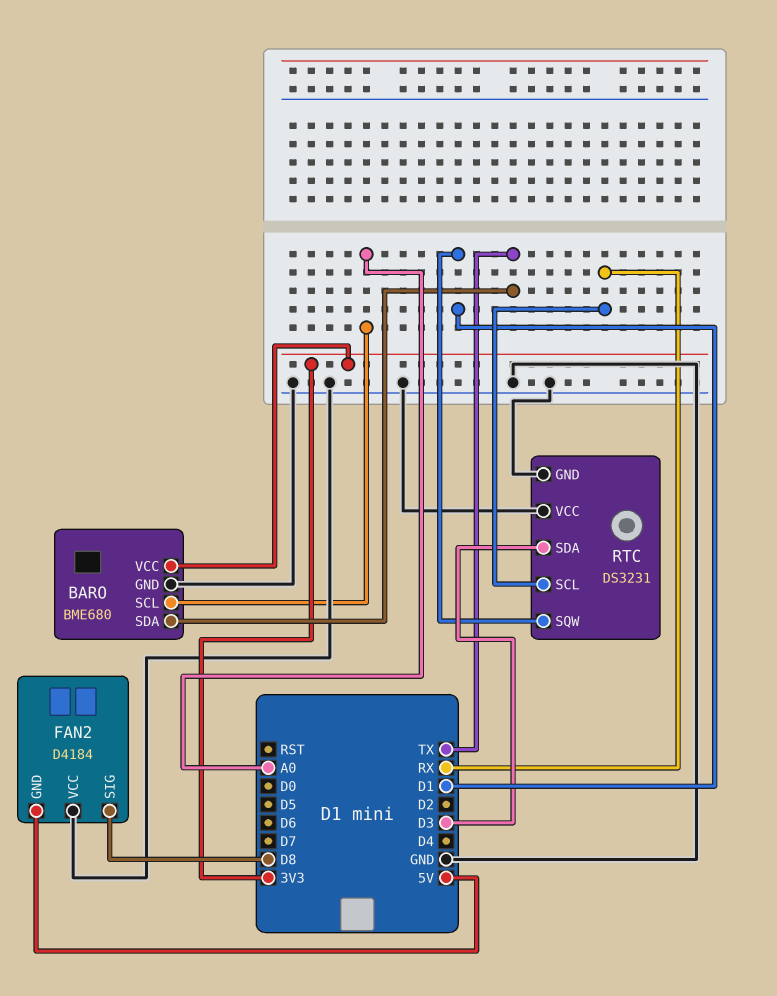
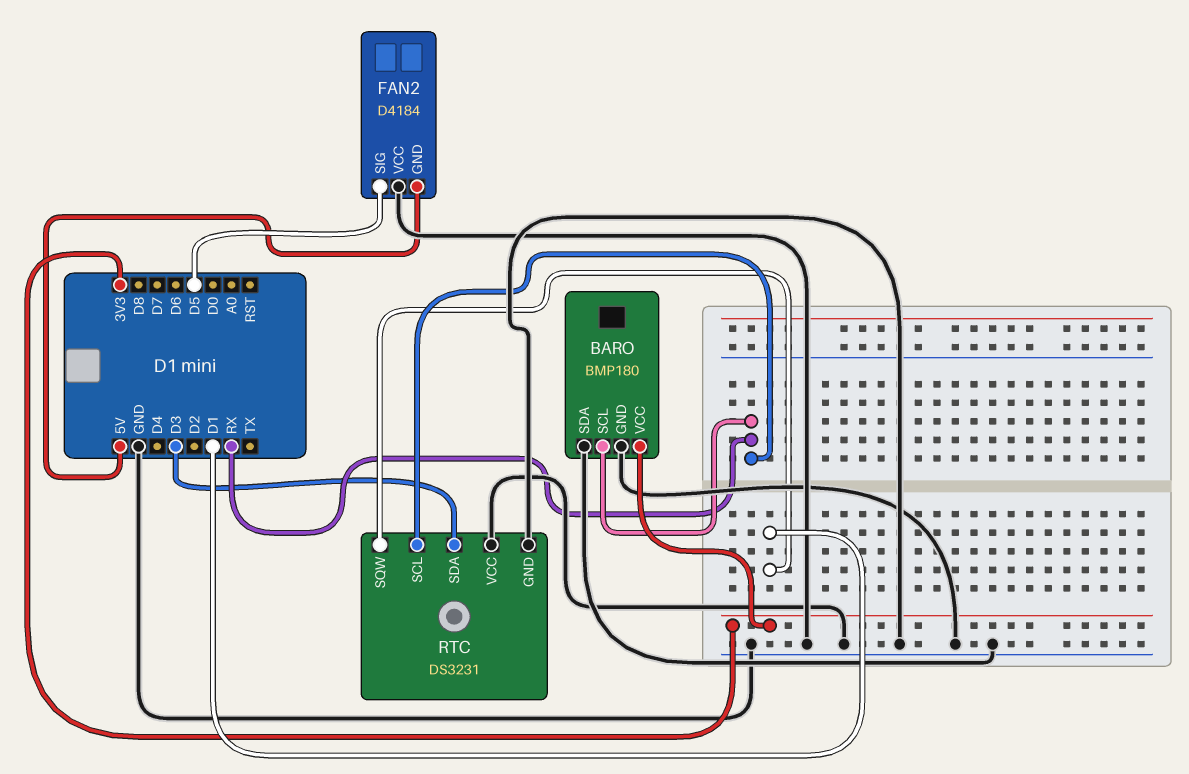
BARO: BME680 -> BMP180
BARO pin SCL: A0 -> RX
BARO pin SDA: TX -> GND
FAN2 pin SIG: D8 -> D5

